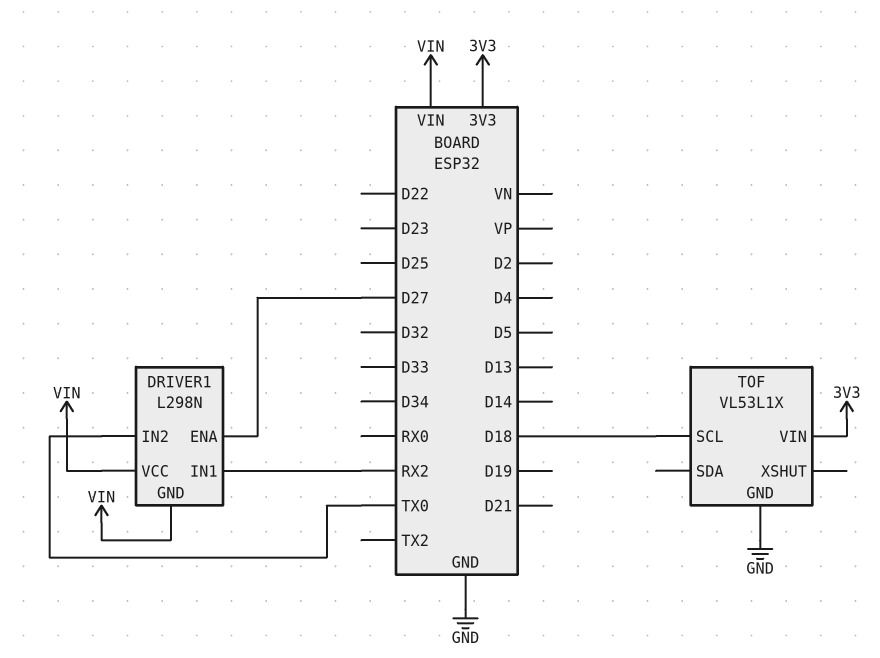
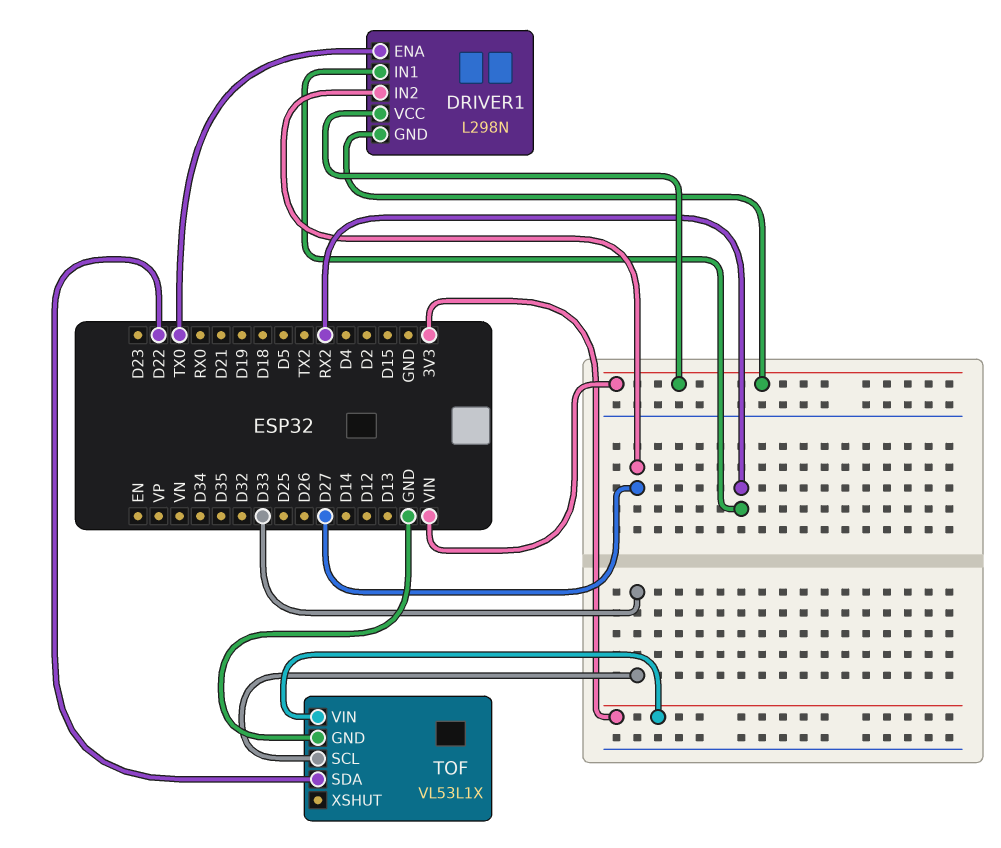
DRIVER1 pin ENA: D27 -> TX0
DRIVER1 pin IN2: TX0 -> D27
TOF pin SCL: D18 -> D33
TOF pin SDA: none -> D22

